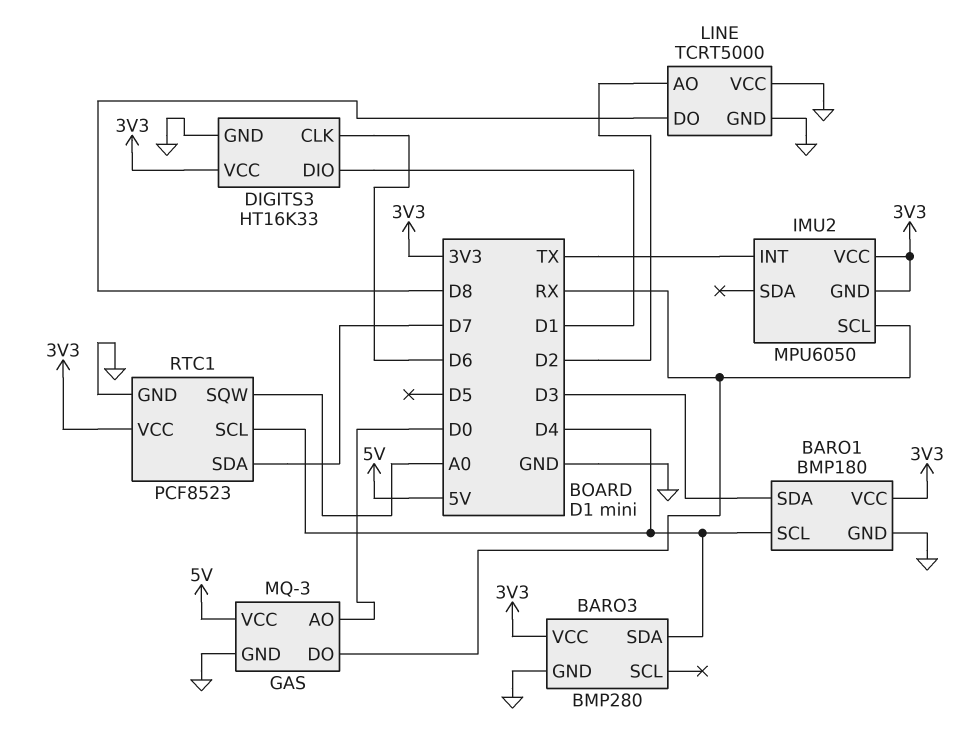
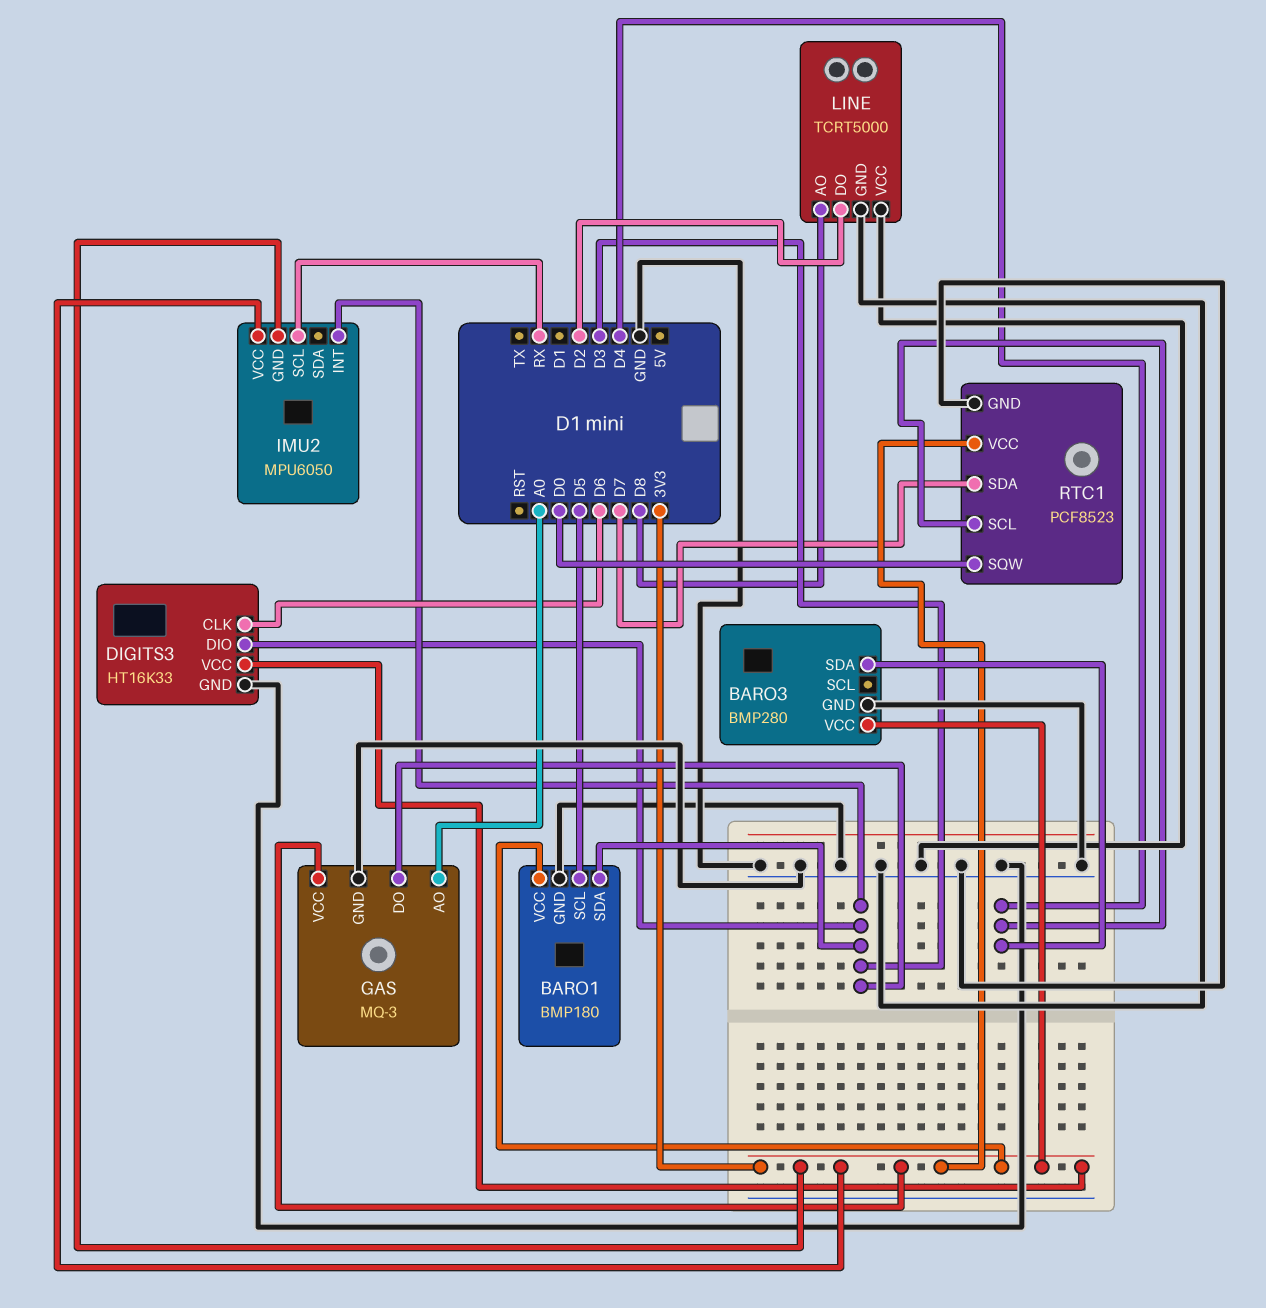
BARO1 pin SCL: D4 -> D5
DIGITS3 pin DIO: D1 -> D3
GAS pin AO: D0 -> A0
GAS pin DO: RX -> D3
GAS pin VCC: 5V -> 3V3
IMU2 pin INT: TX -> D3
LINE pin AO: D2 -> D8
LINE pin DO: D8 -> D2
RTC1 pin SQW: A0 -> D0

